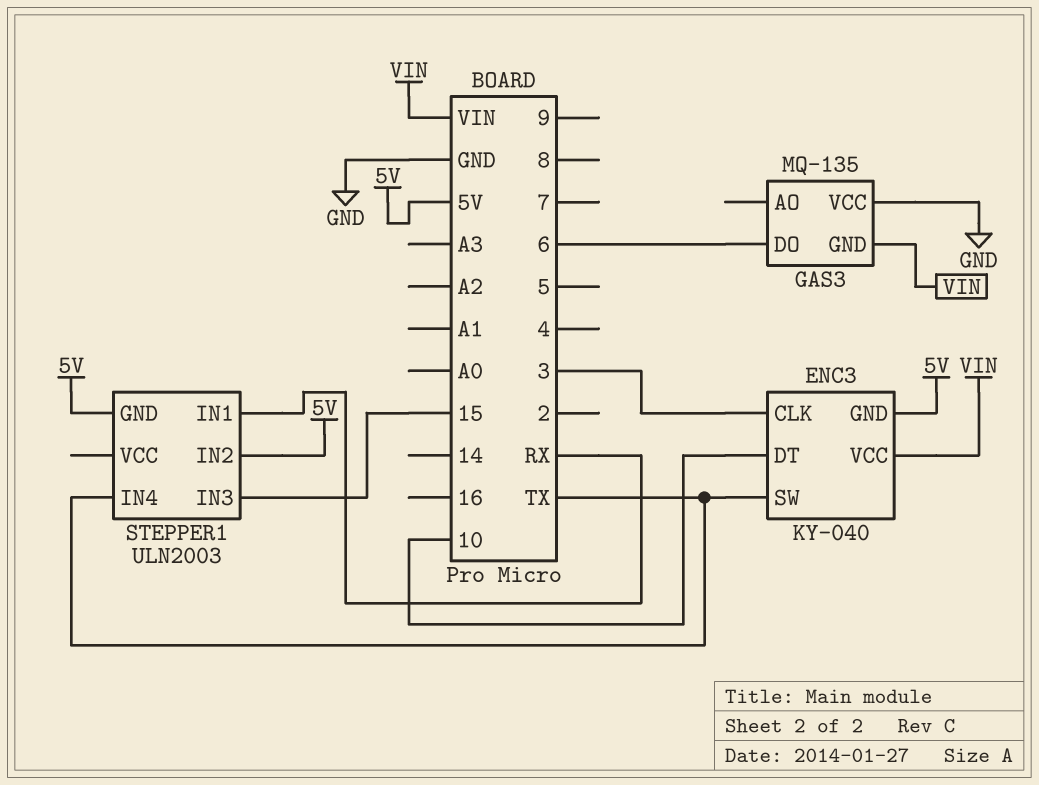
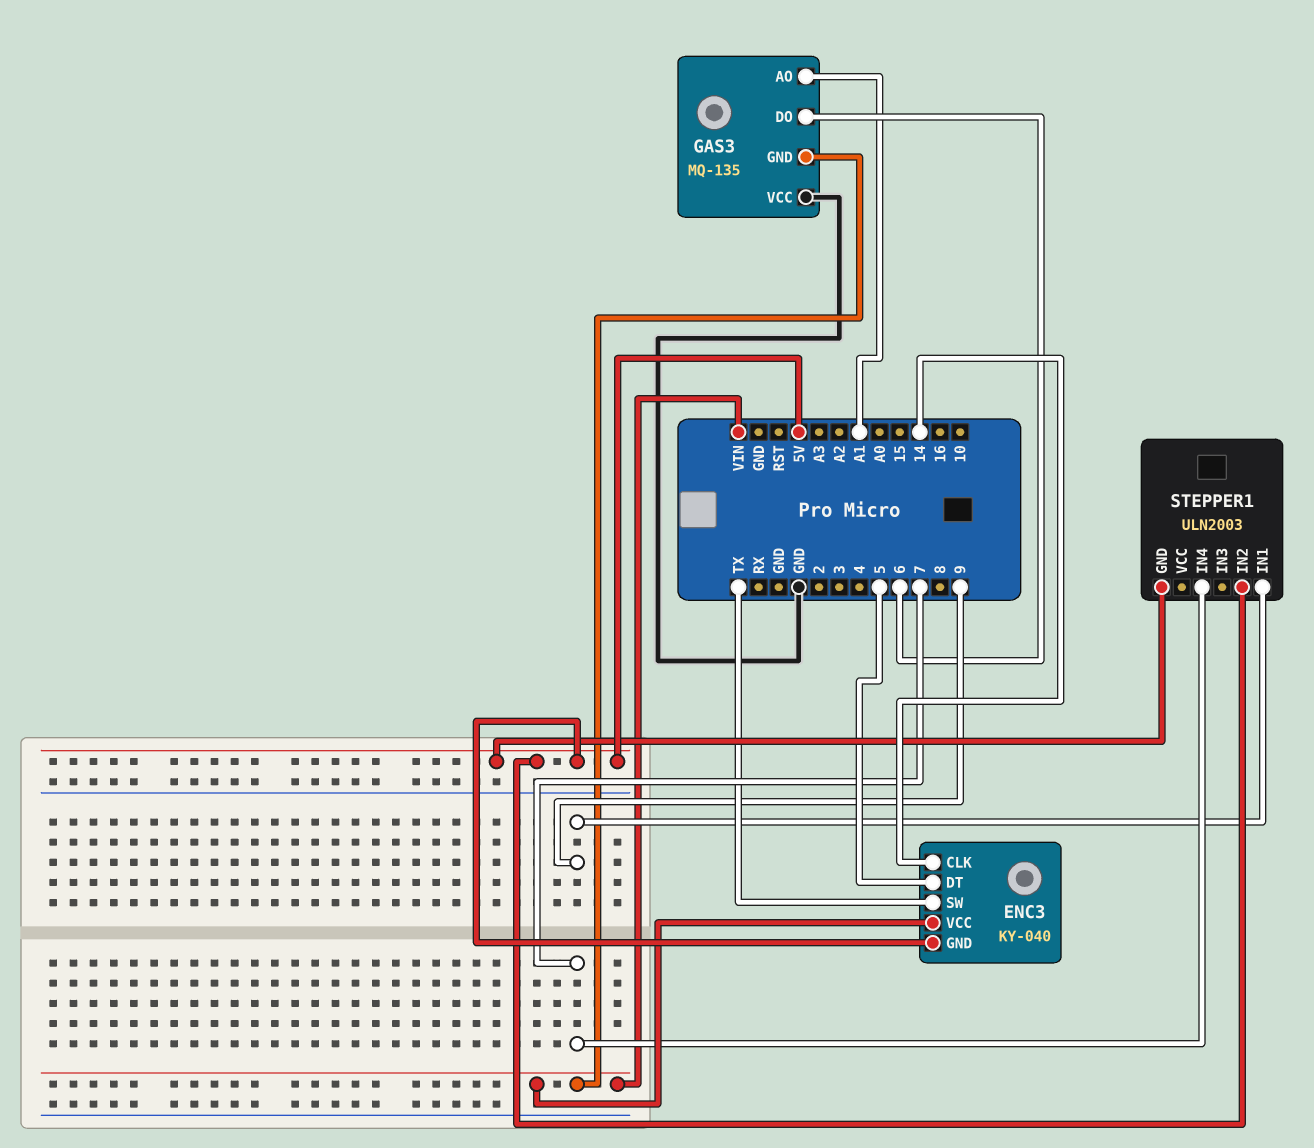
ENC3 pin CLK: 3 -> 14
ENC3 pin DT: 10 -> 5
GAS3 pin AO: none -> A1
STEPPER1 pin IN1: RX -> 9
STEPPER1 pin IN3: 15 -> none
STEPPER1 pin IN4: TX -> 7

